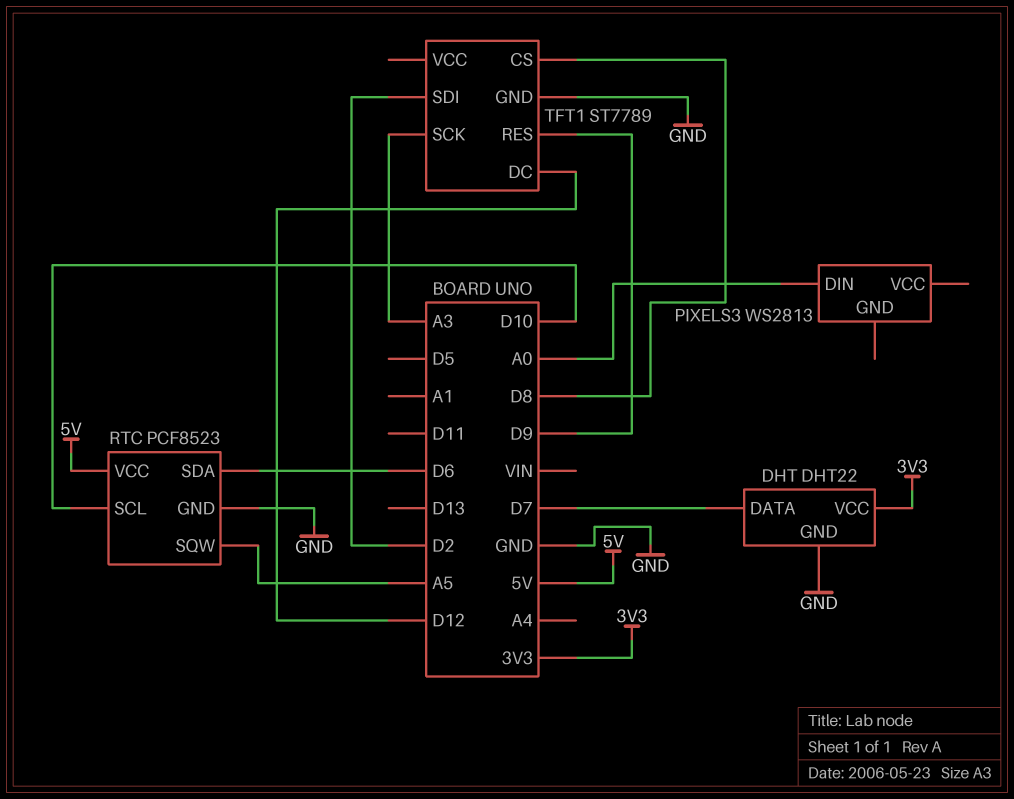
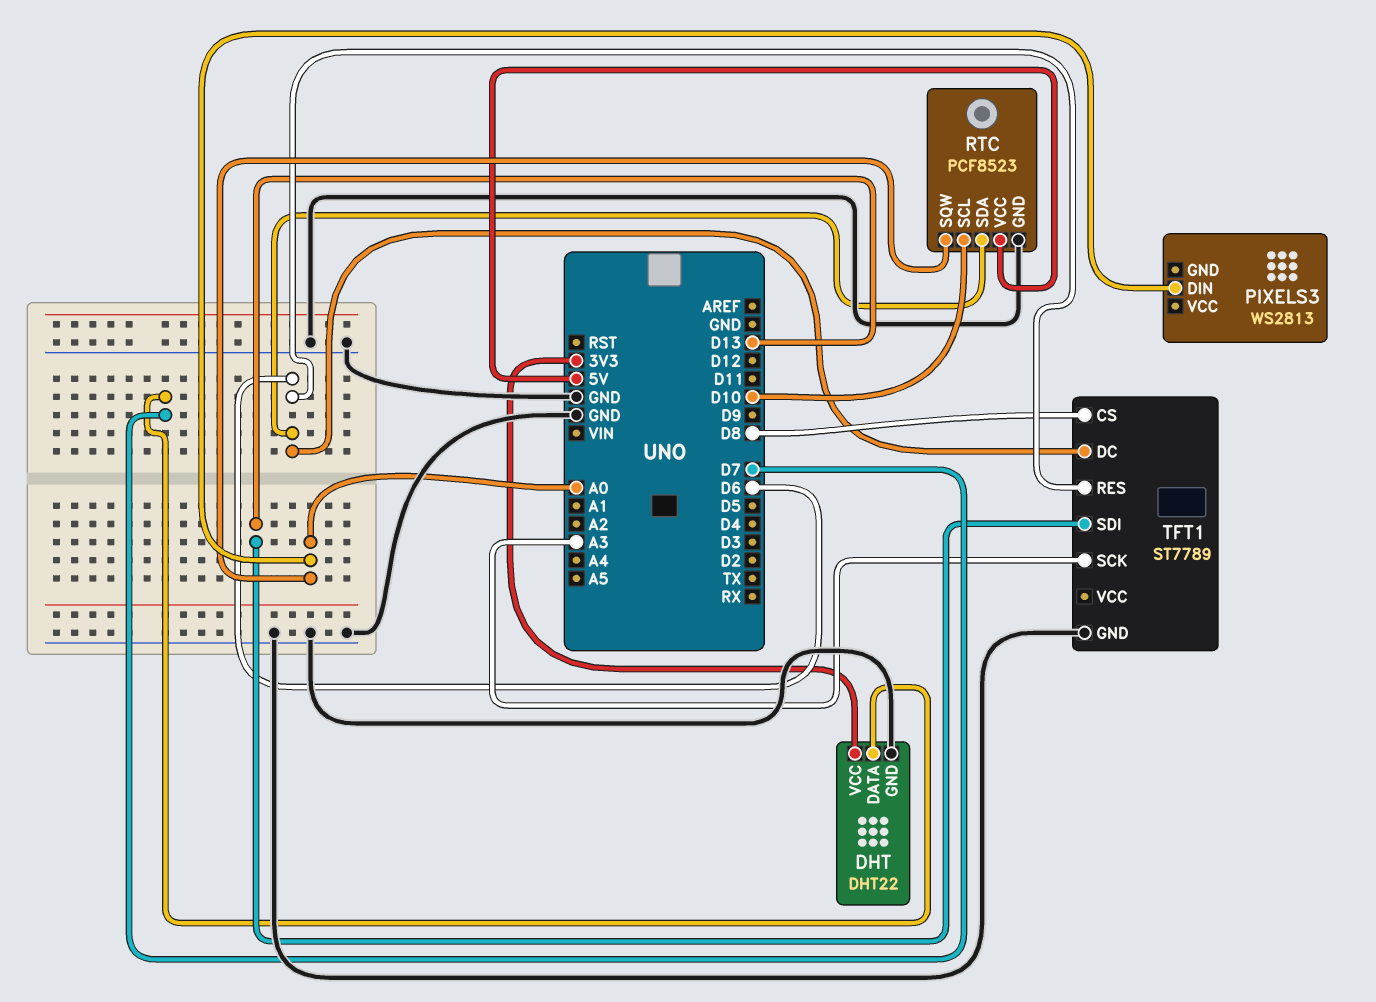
RTC pin SQW: A5 -> A0
TFT1 pin DC: D12 -> D6
TFT1 pin RES: D9 -> D6
TFT1 pin SDI: D2 -> D13

